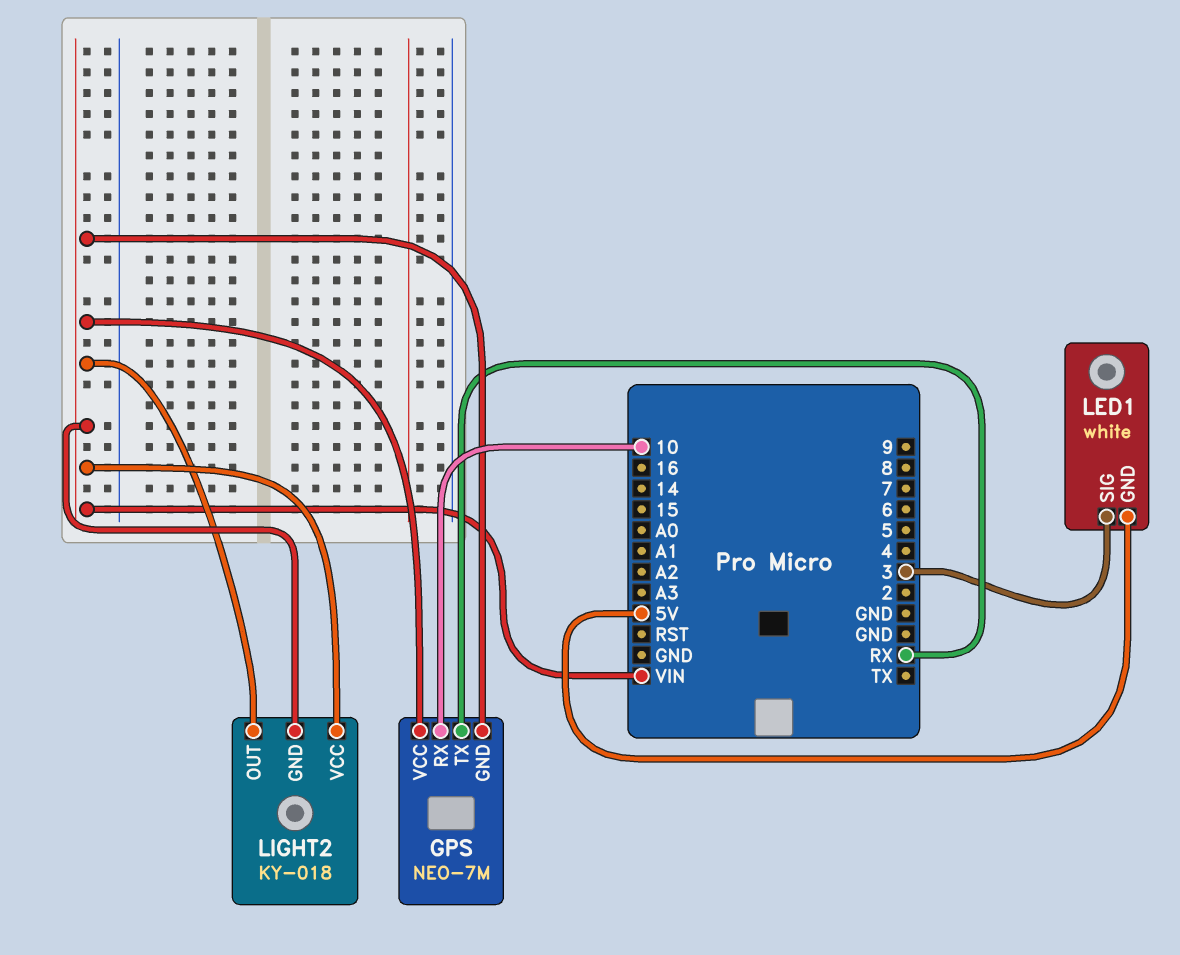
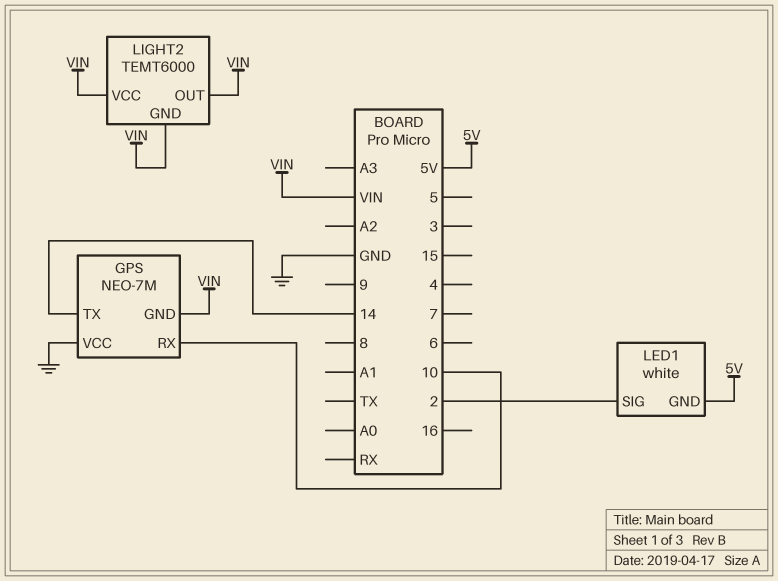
GPS pin TX: RX -> 14
GPS pin VCC: VIN -> GND
LED1 pin SIG: 3 -> 2
LIGHT2: KY-018 -> TEMT6000

